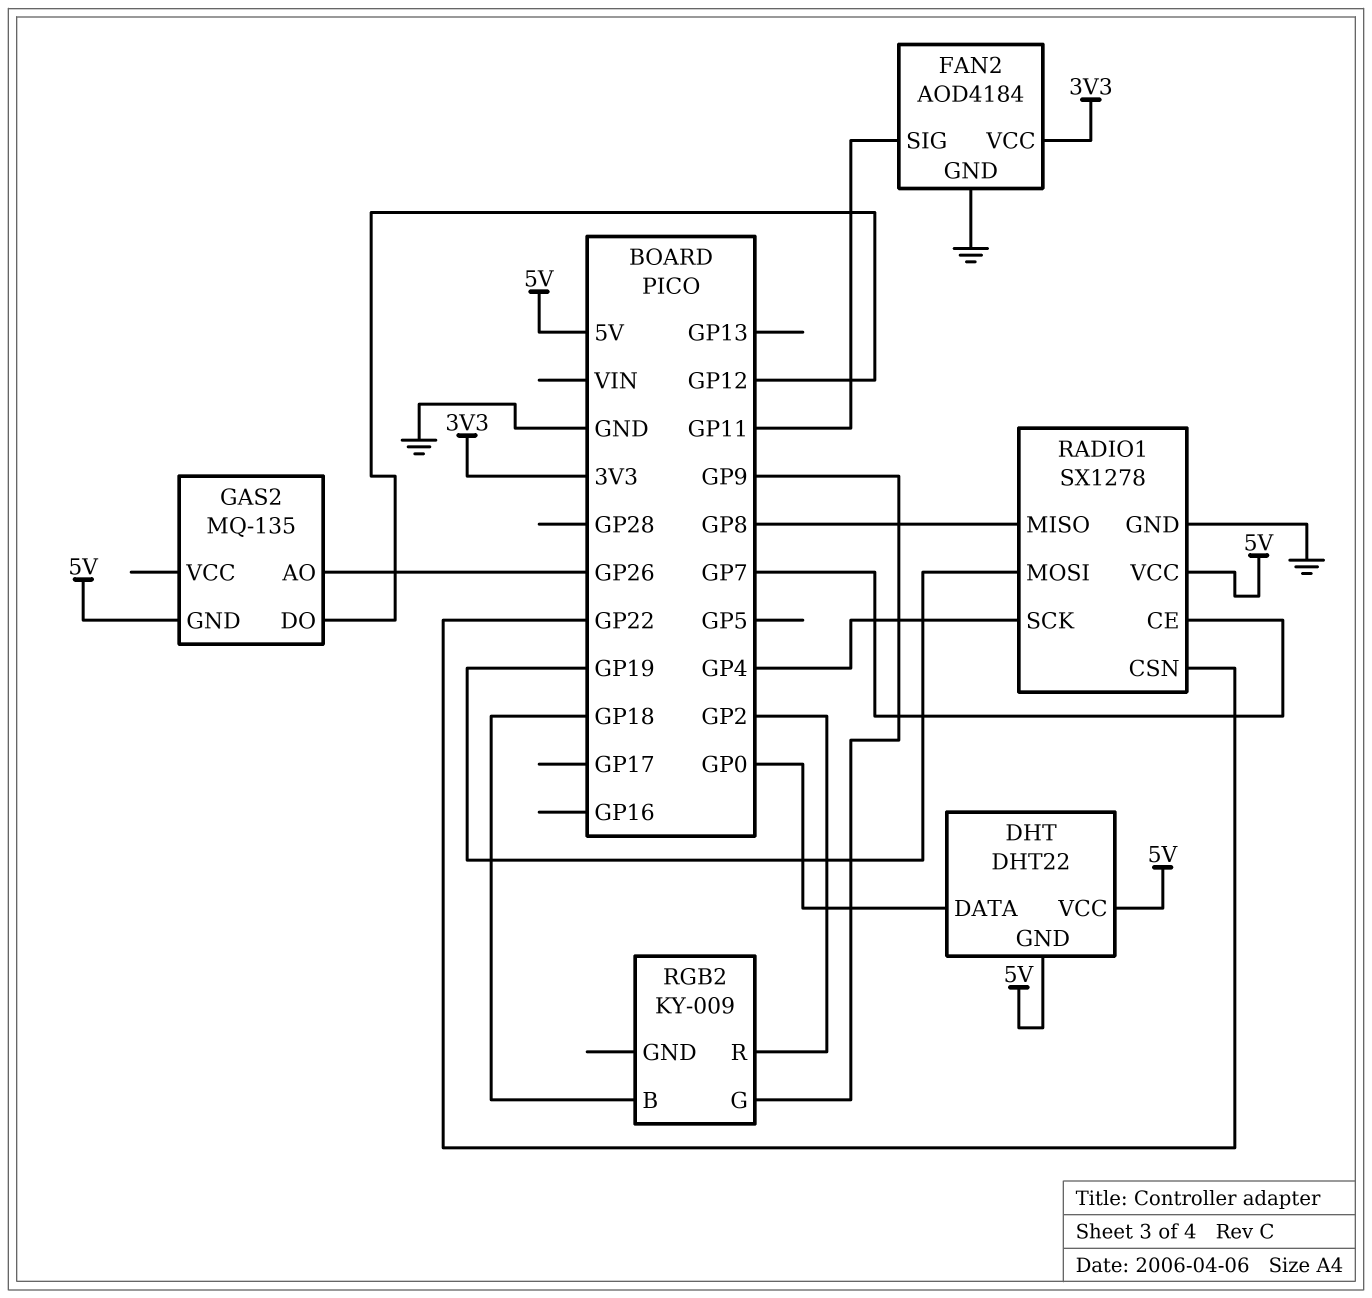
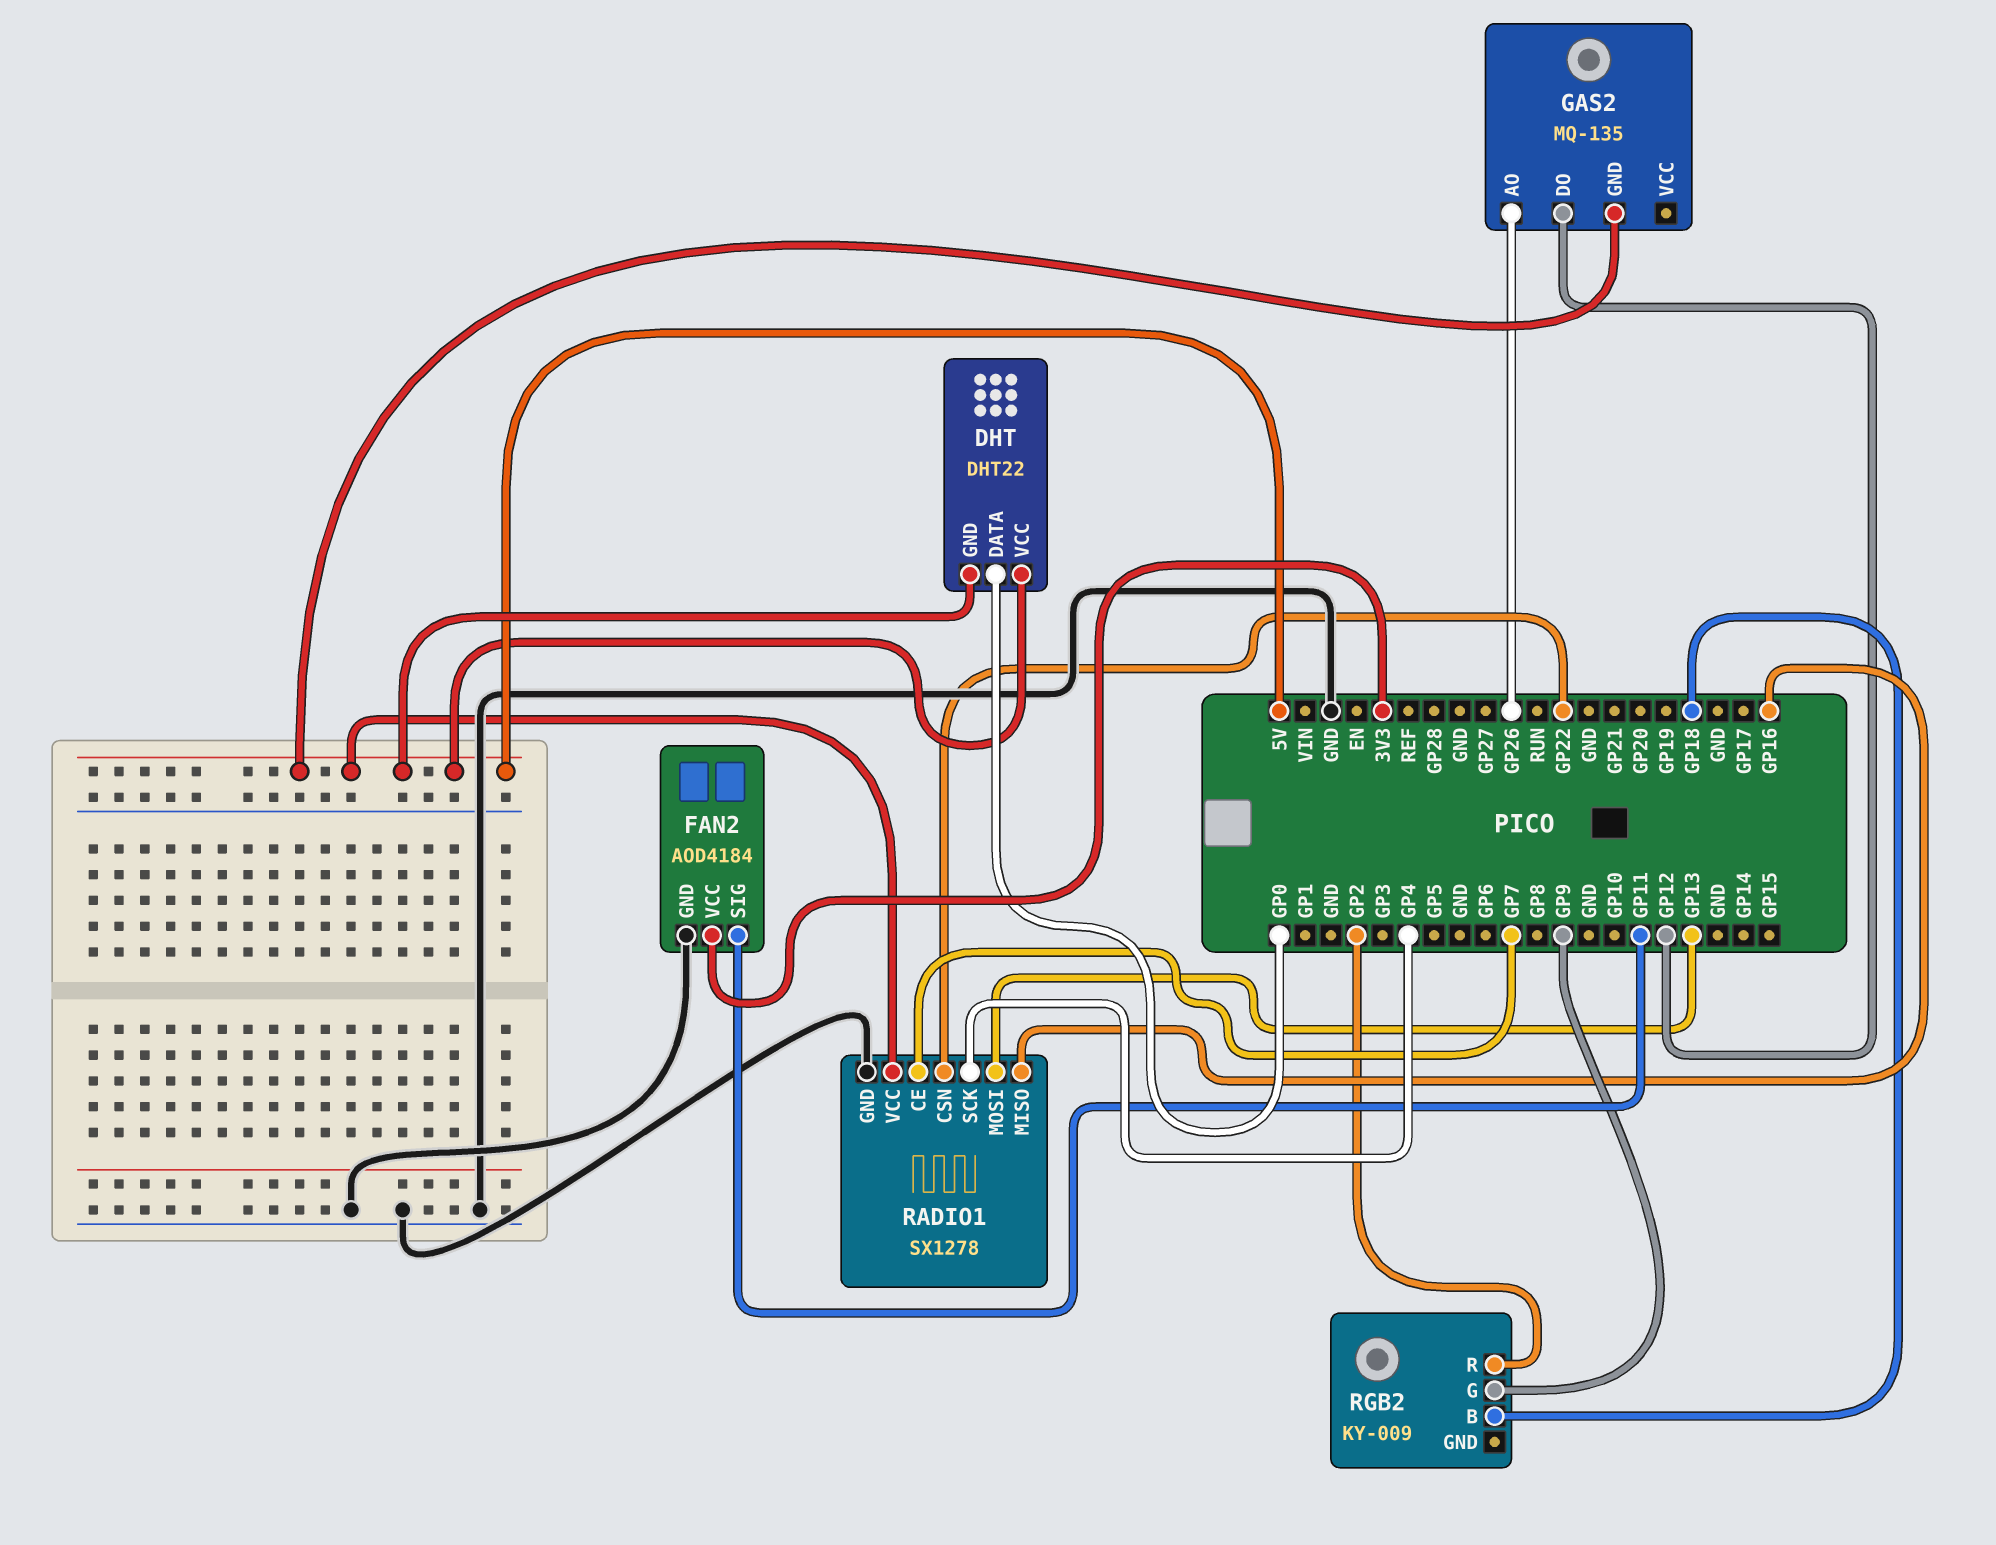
RADIO1 pin MISO: GP8 -> GP16
RADIO1 pin MOSI: GP19 -> GP13

